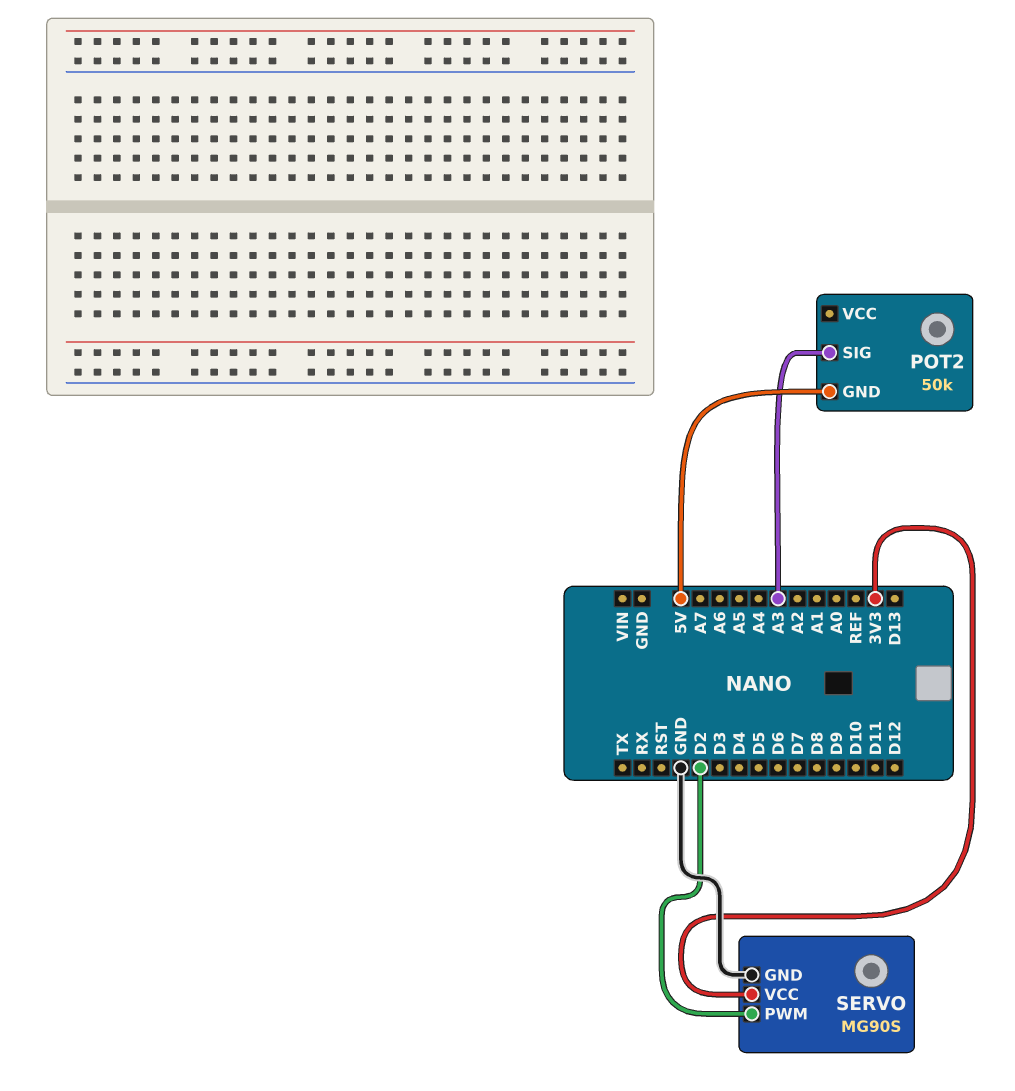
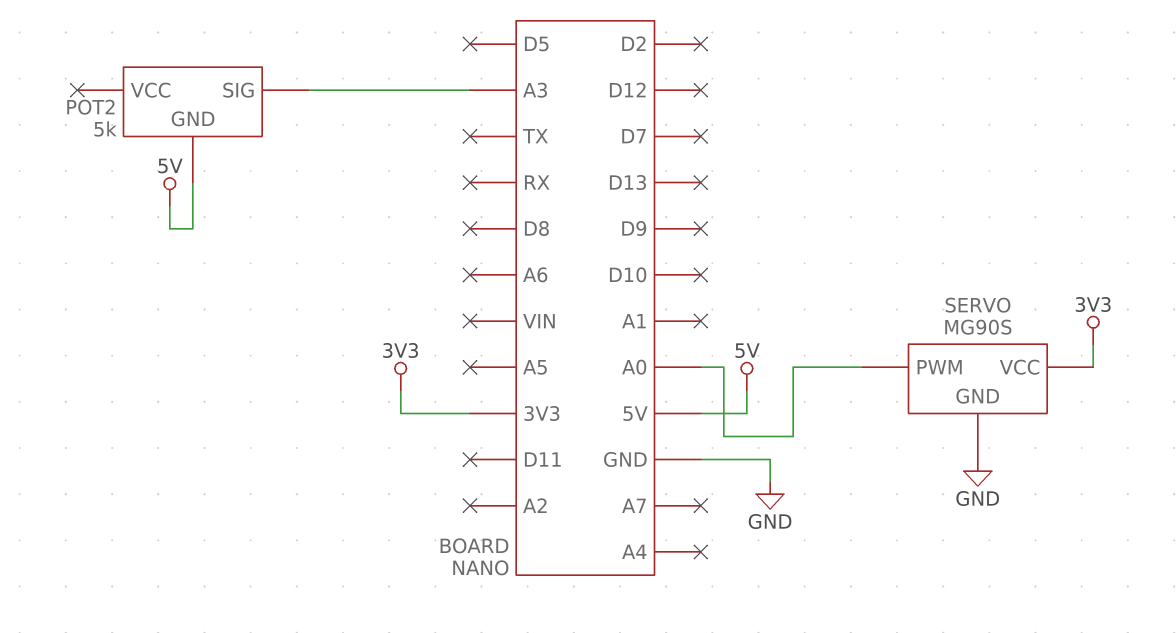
POT2: 50k -> 5k
SERVO pin PWM: D2 -> A0

